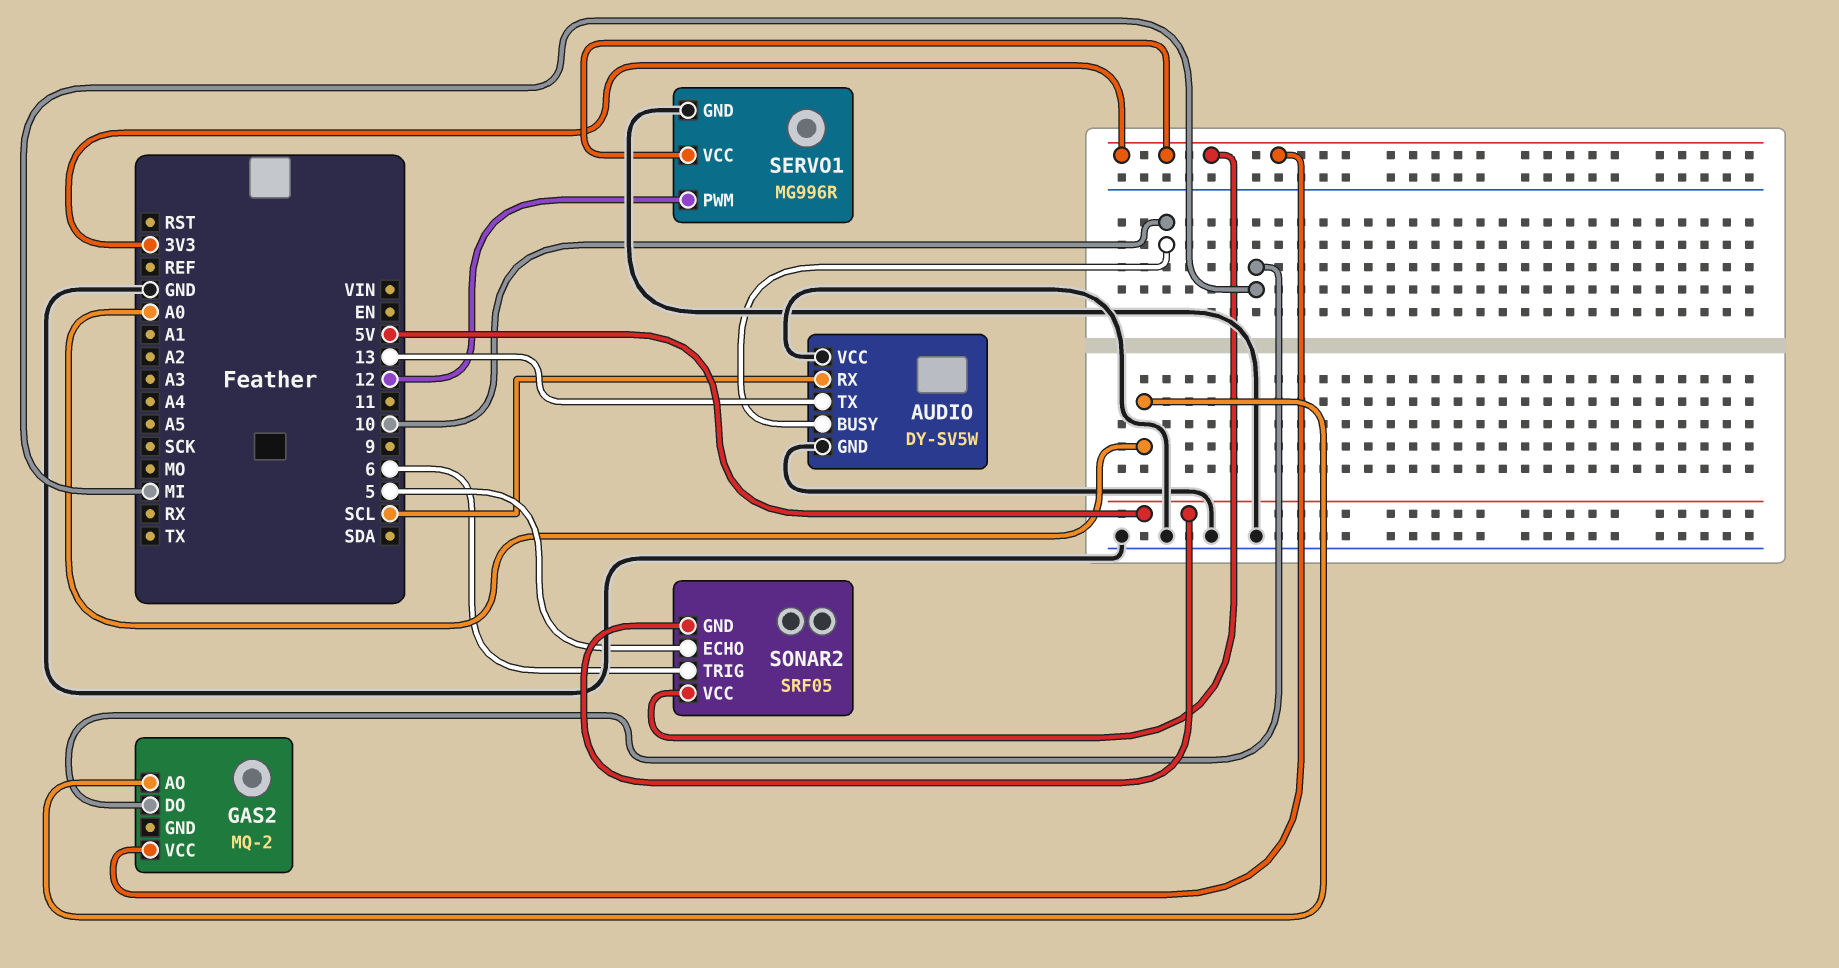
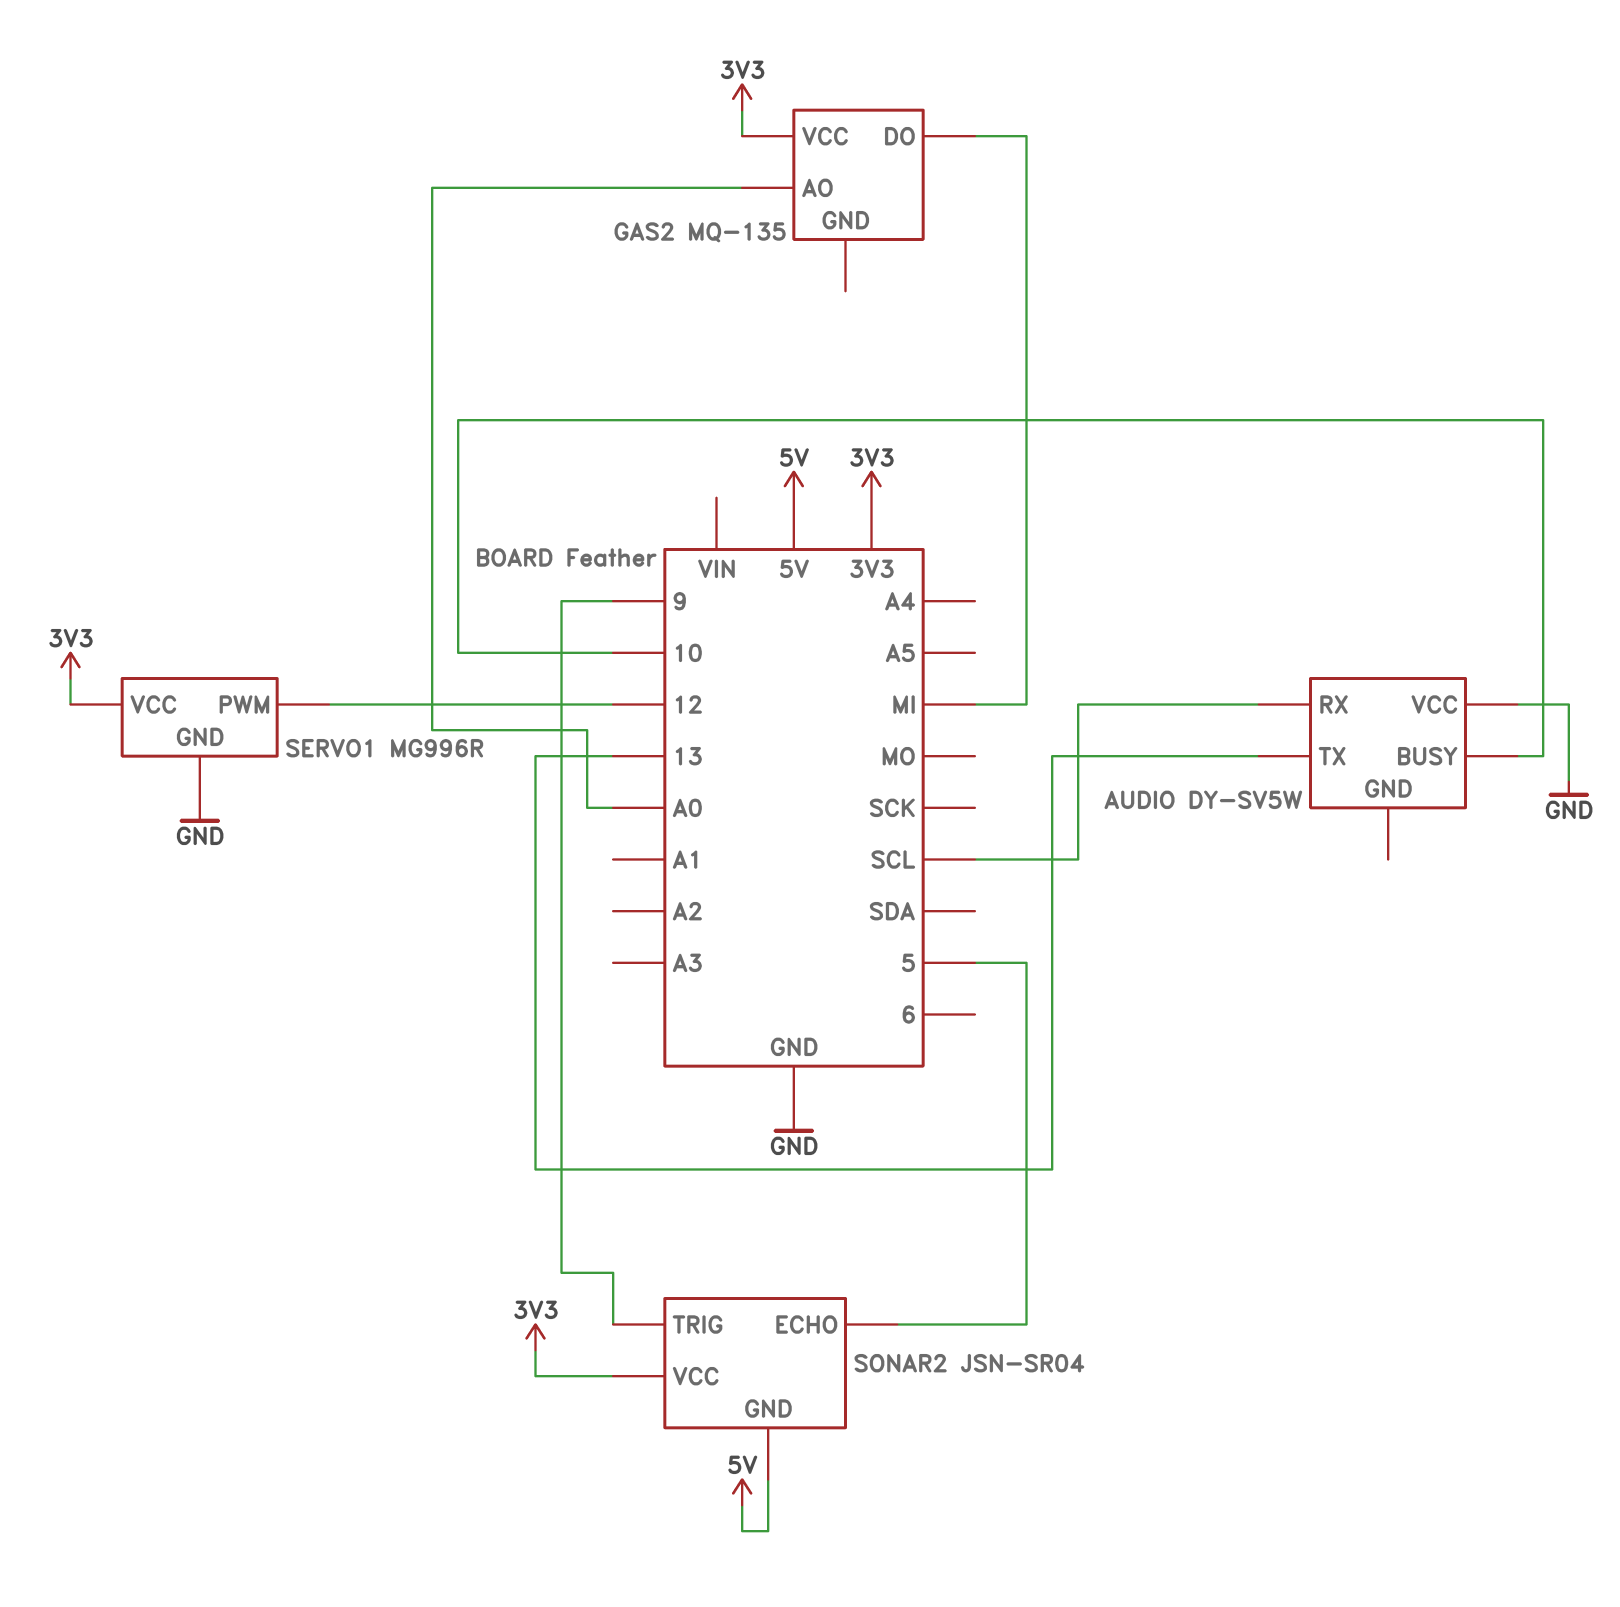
AUDIO pin GND: GND -> none
GAS2: MQ-2 -> MQ-135
SONAR2: SRF05 -> JSN-SR04
SONAR2 pin TRIG: 6 -> 9

